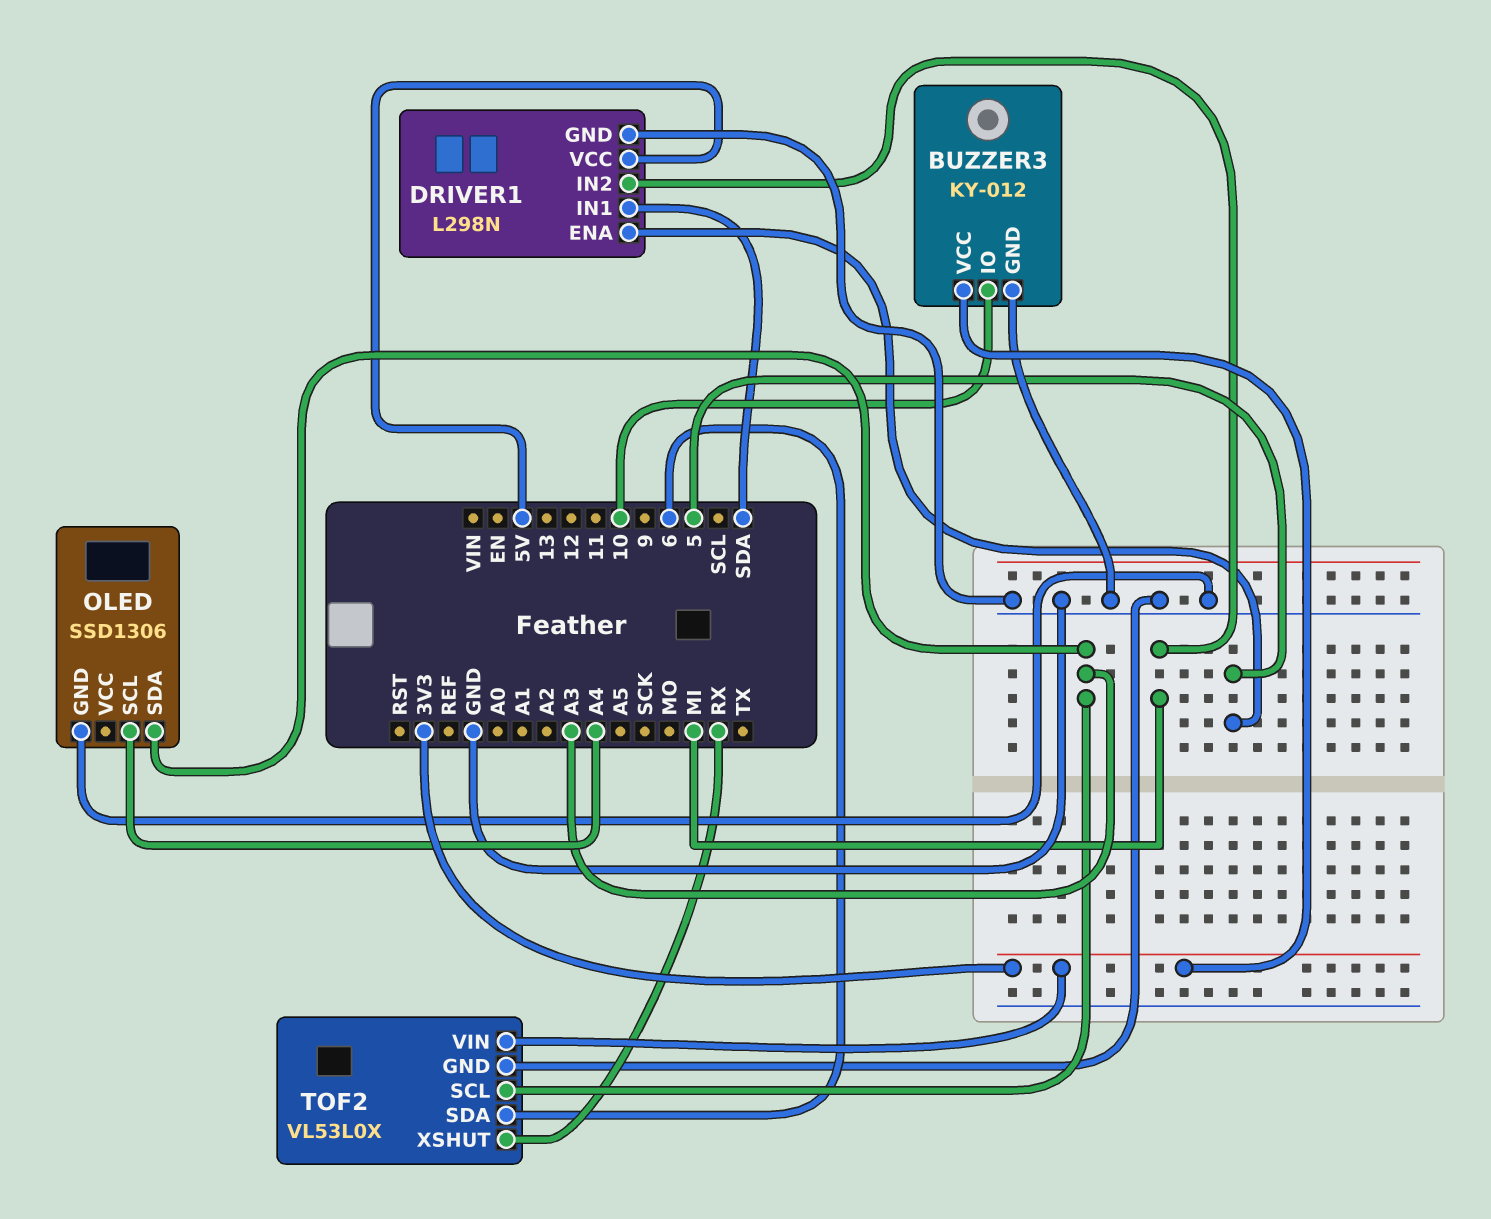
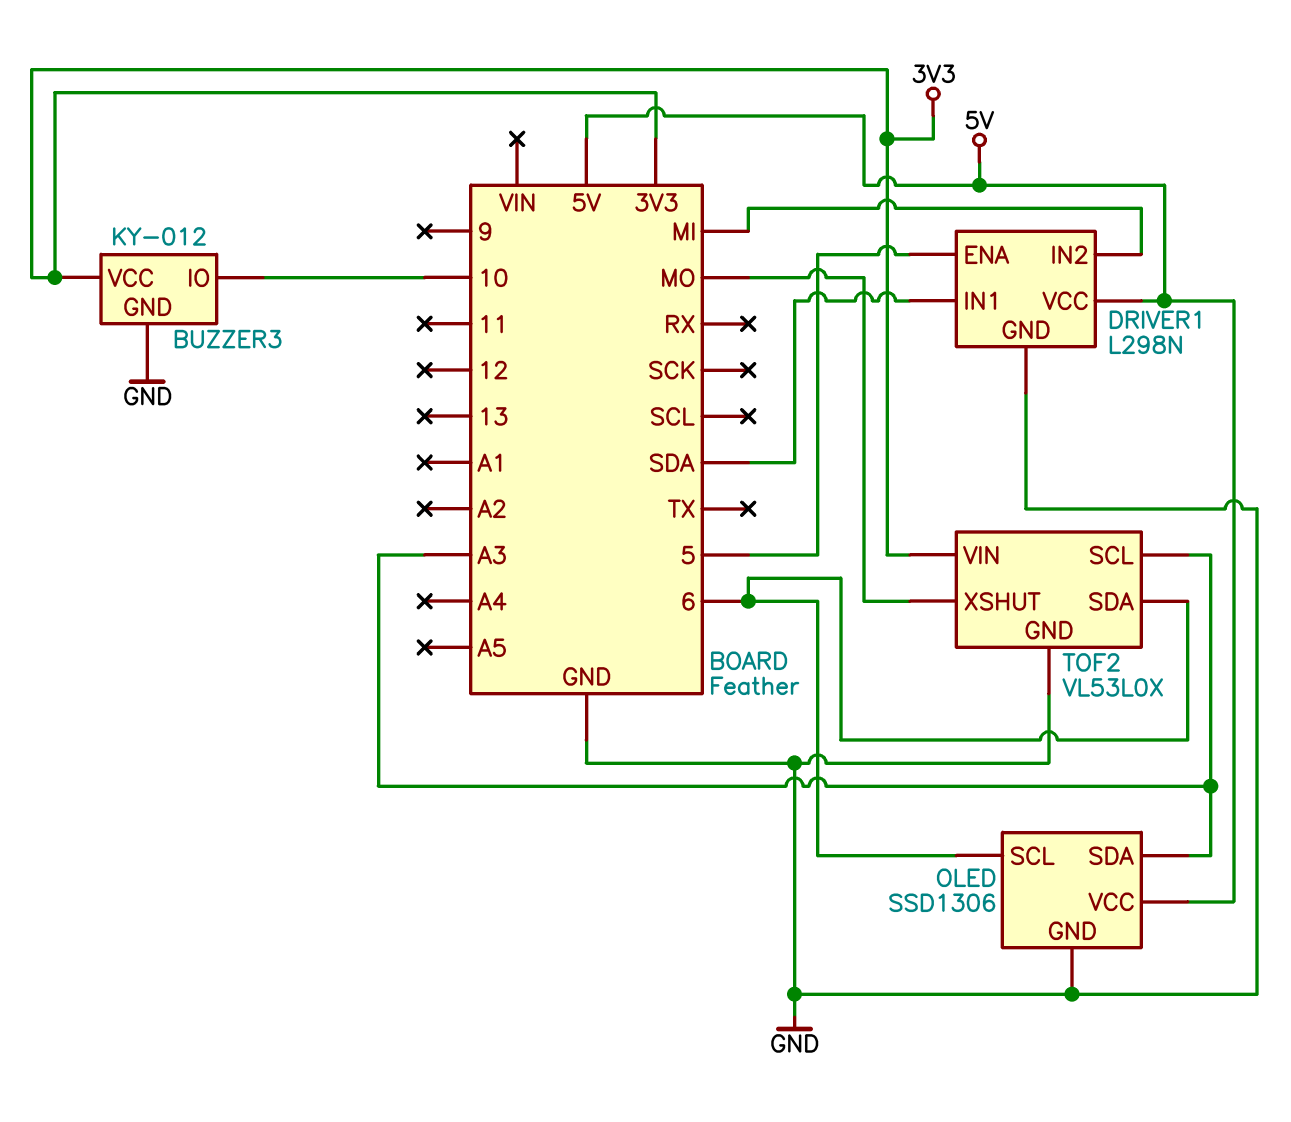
OLED pin SCL: A4 -> 6
OLED pin VCC: none -> 5V
TOF2 pin XSHUT: RX -> MO

